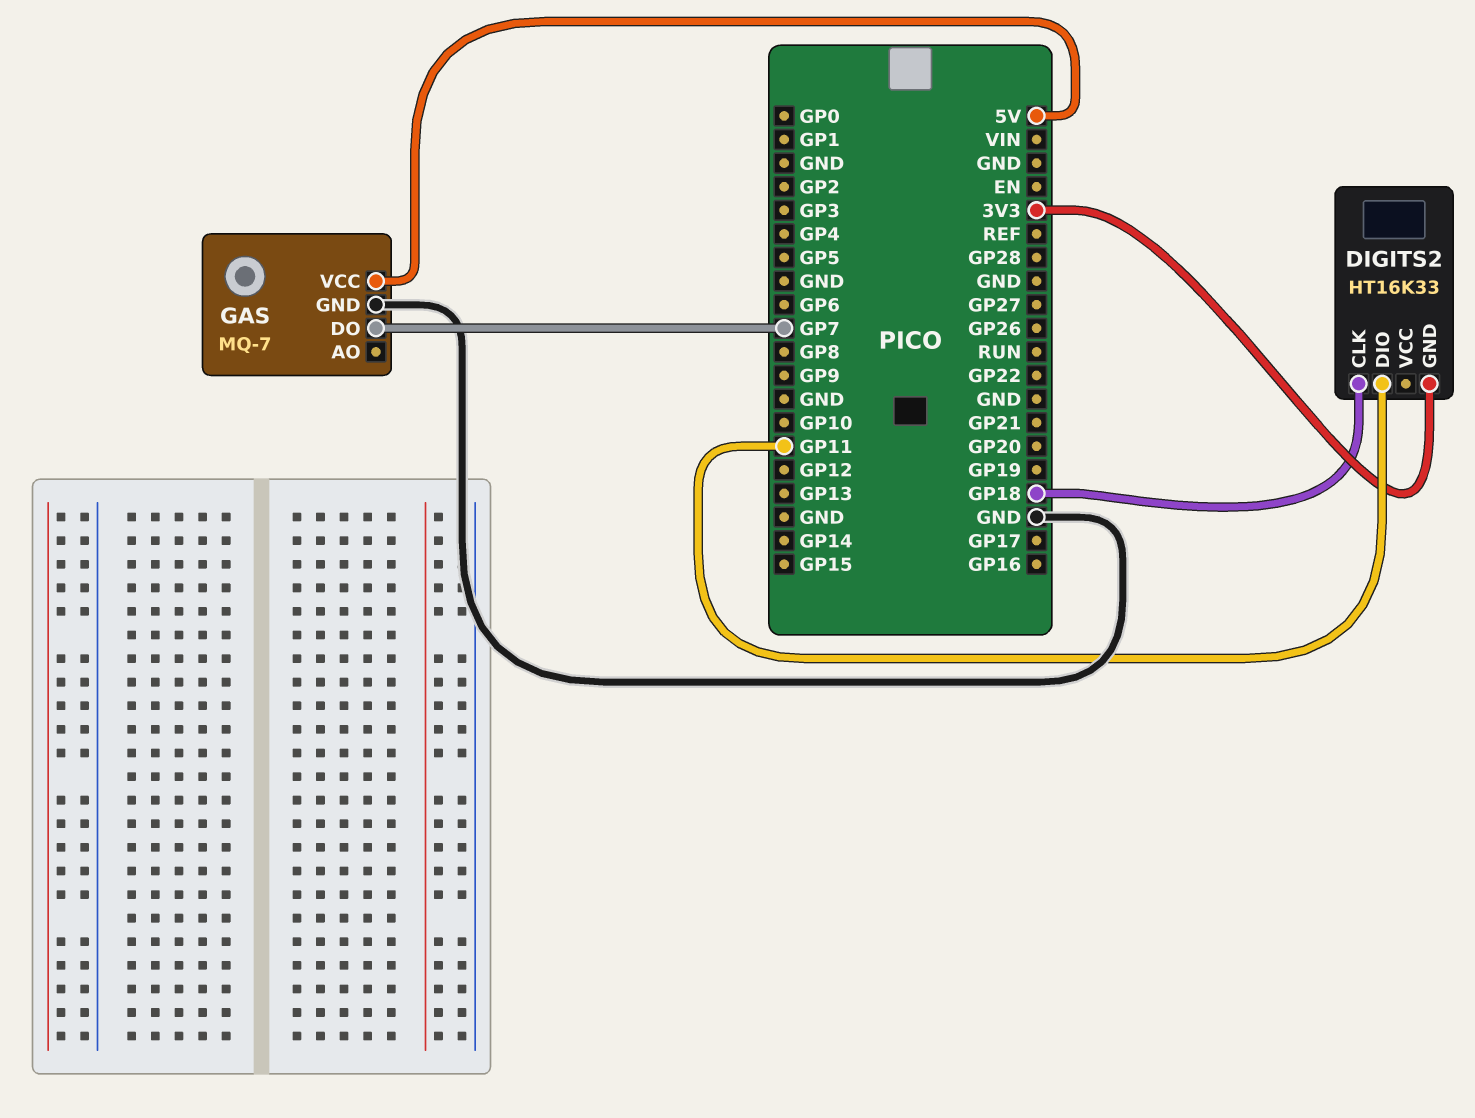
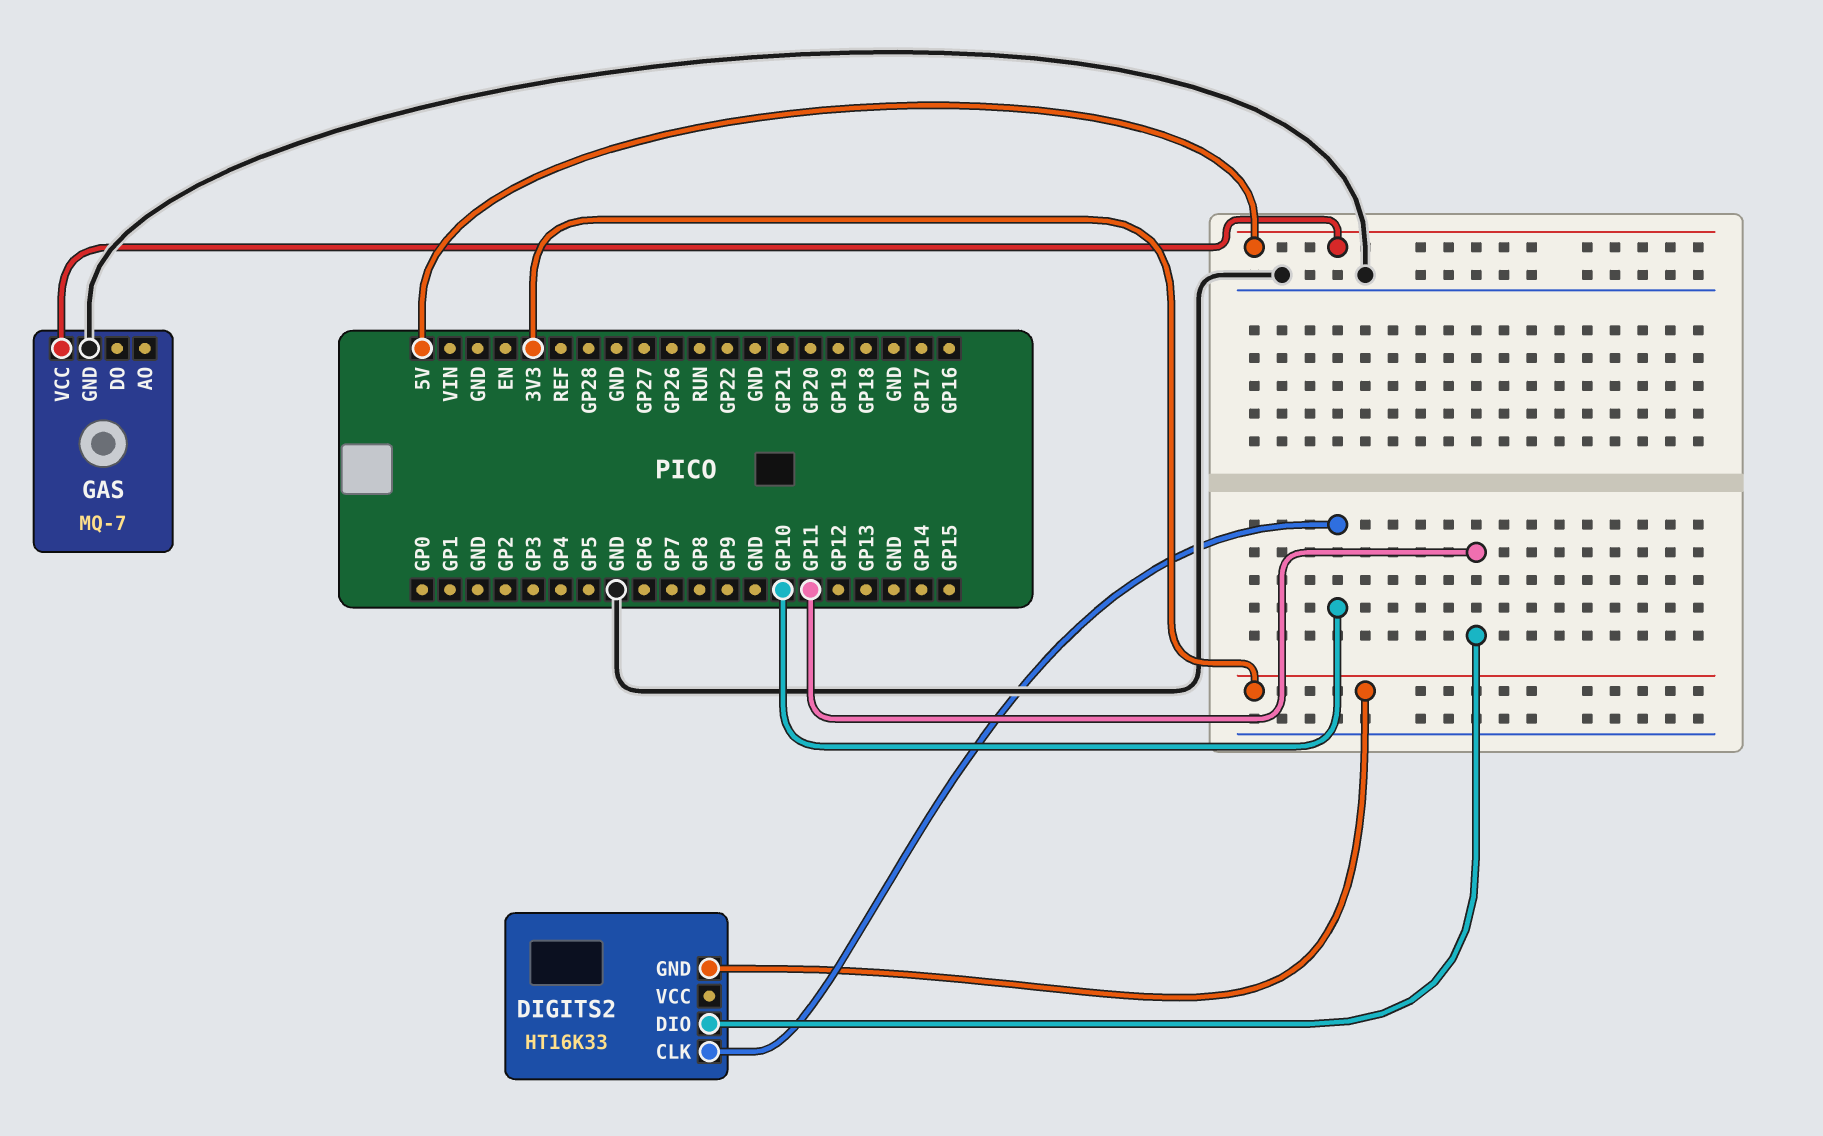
DIGITS2 pin CLK: GP18 -> GP10
GAS pin DO: GP7 -> none

